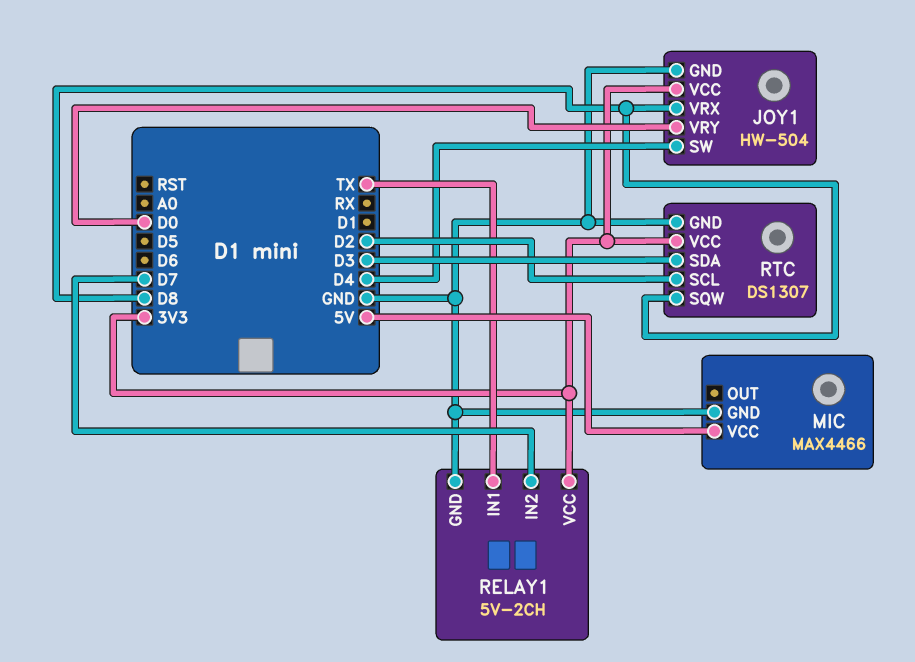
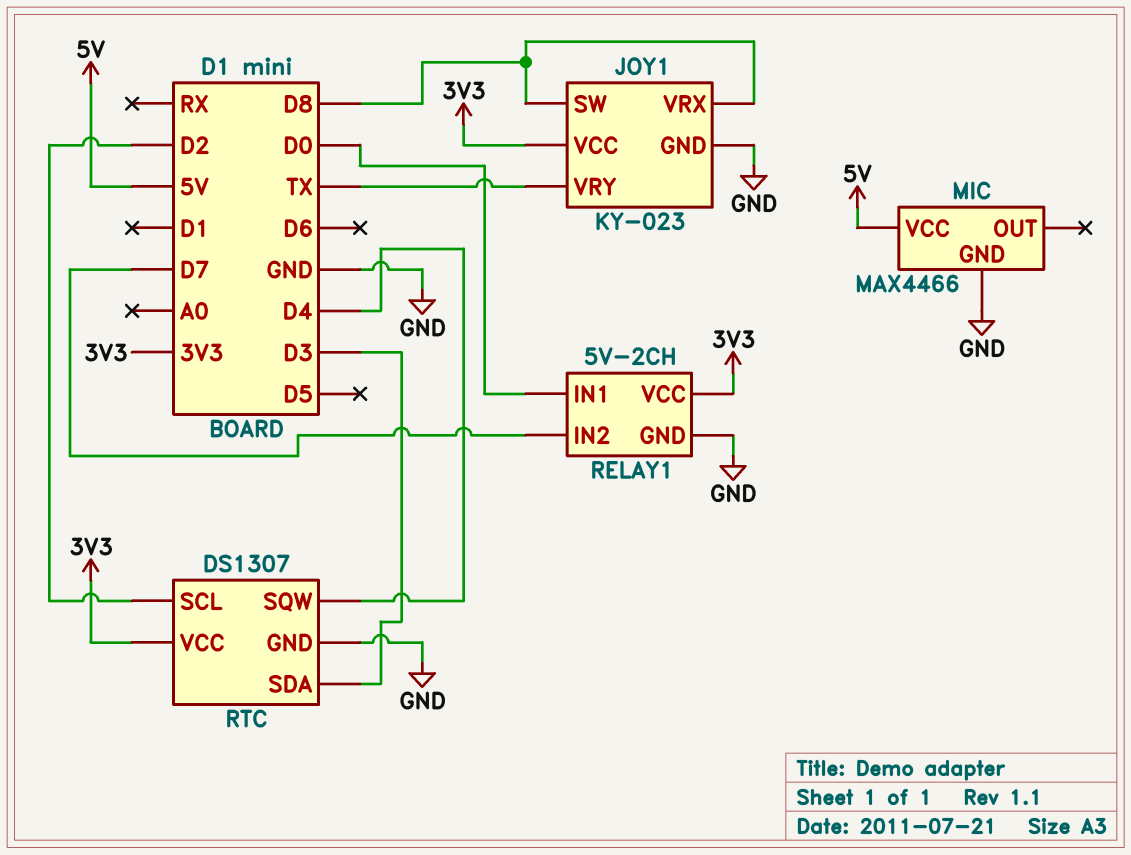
JOY1: HW-504 -> KY-023
JOY1 pin SW: D4 -> D8
JOY1 pin VRY: D0 -> TX
RELAY1 pin IN1: TX -> D0
RTC pin SQW: D8 -> D4

